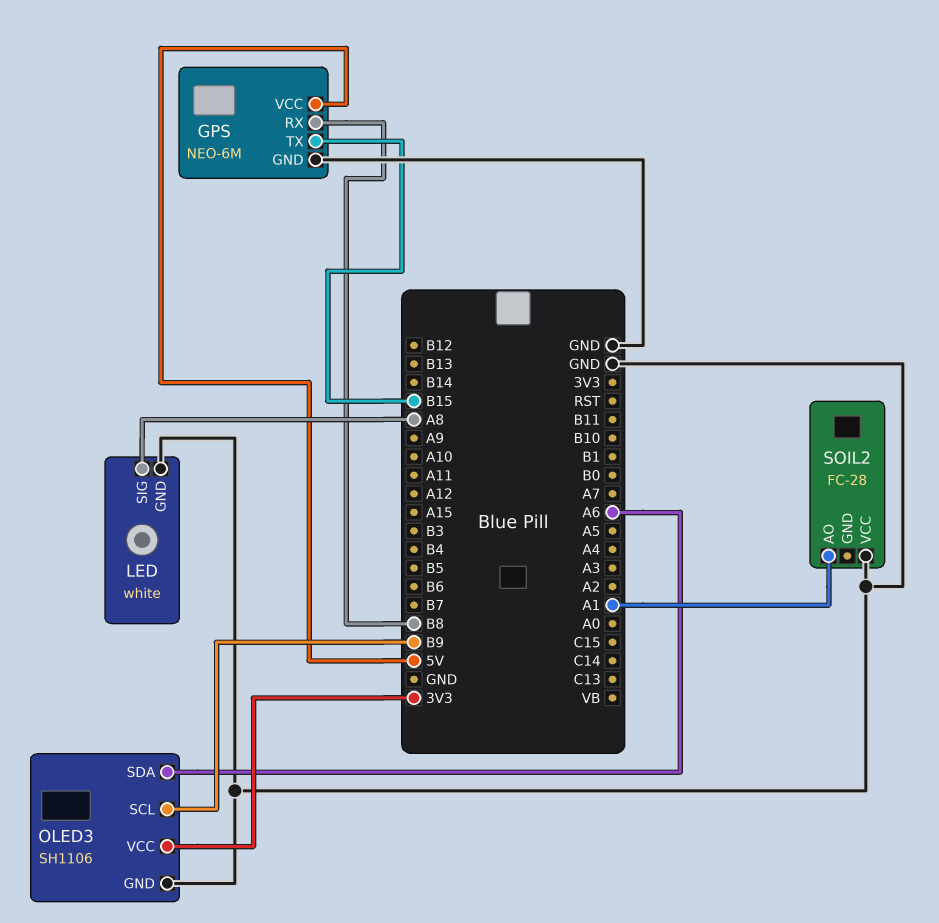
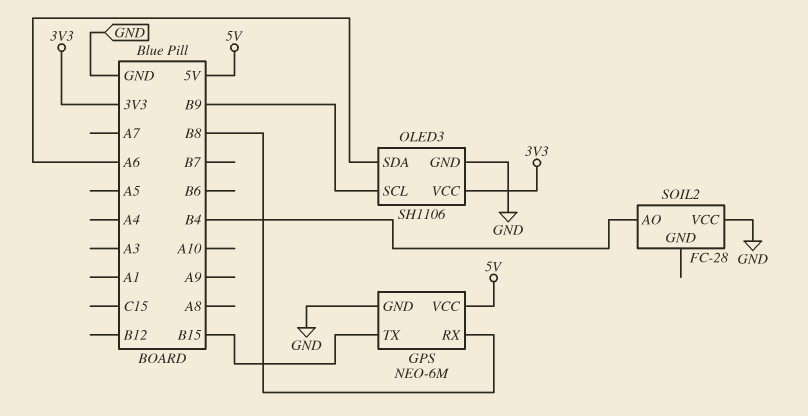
LED: white -> none
LED pin GND: GND -> none
LED pin SIG: A8 -> none
SOIL2 pin AO: A1 -> B4

